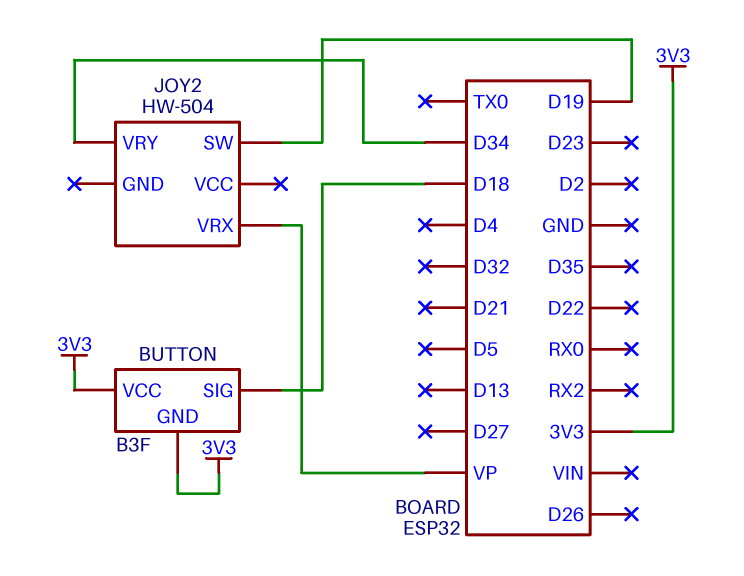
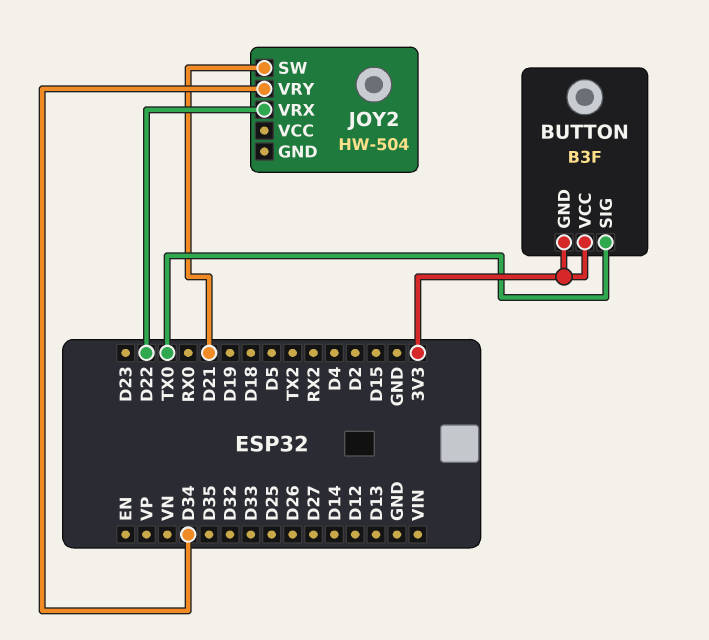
BUTTON pin SIG: D18 -> TX0
JOY2 pin SW: D19 -> D21
JOY2 pin VRX: VP -> D22

